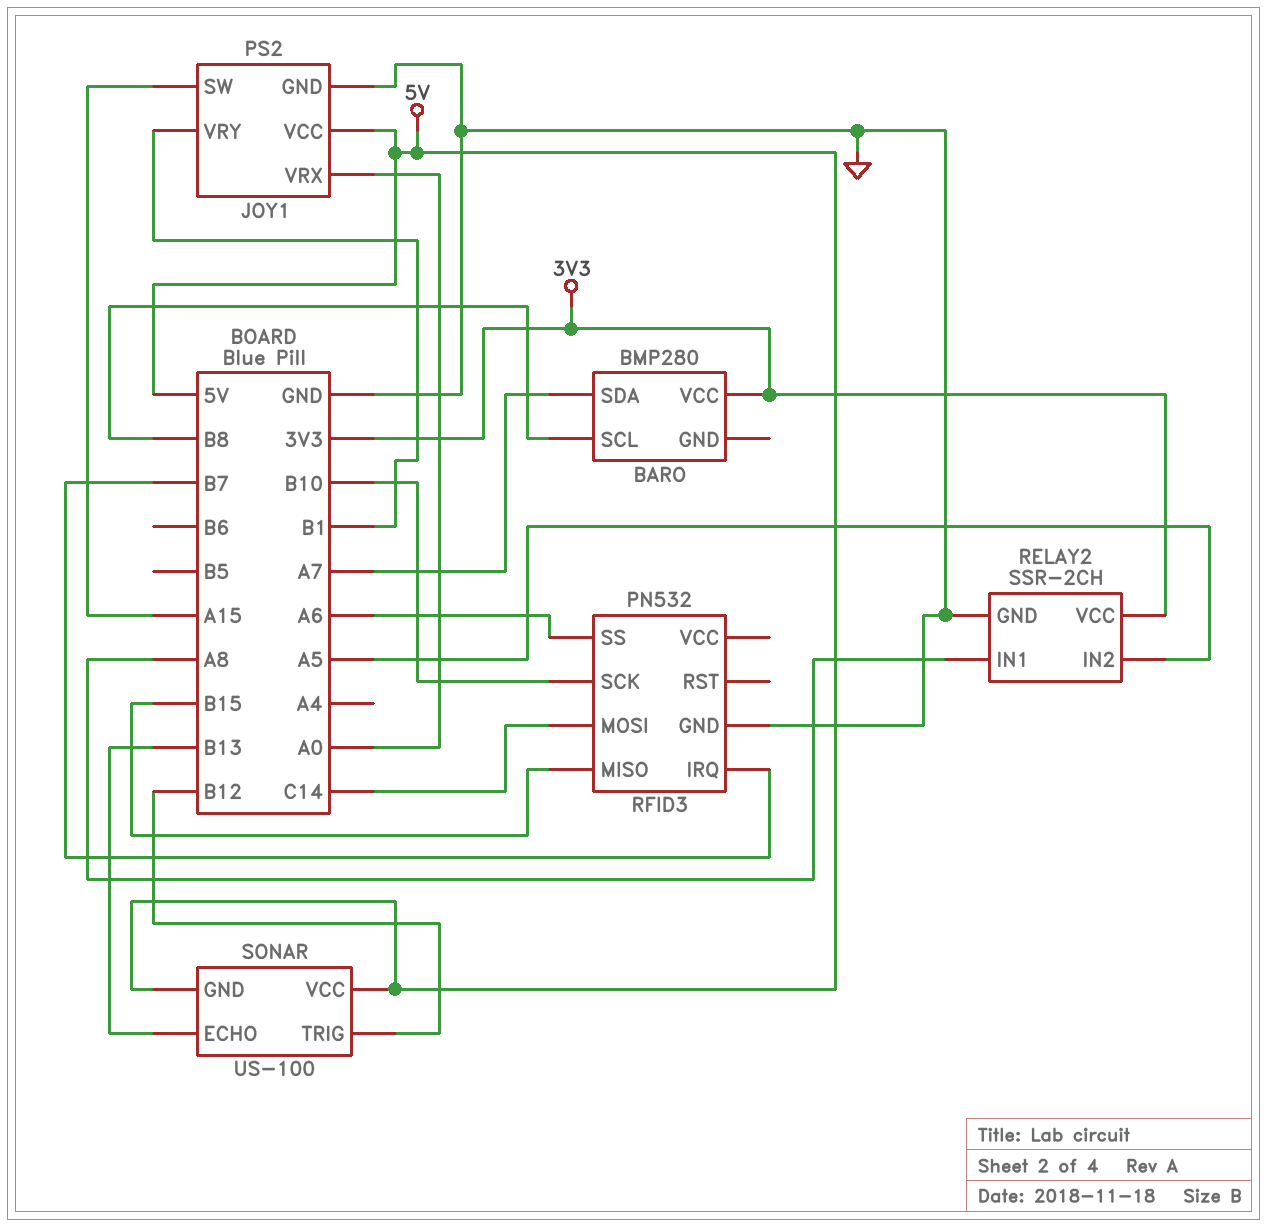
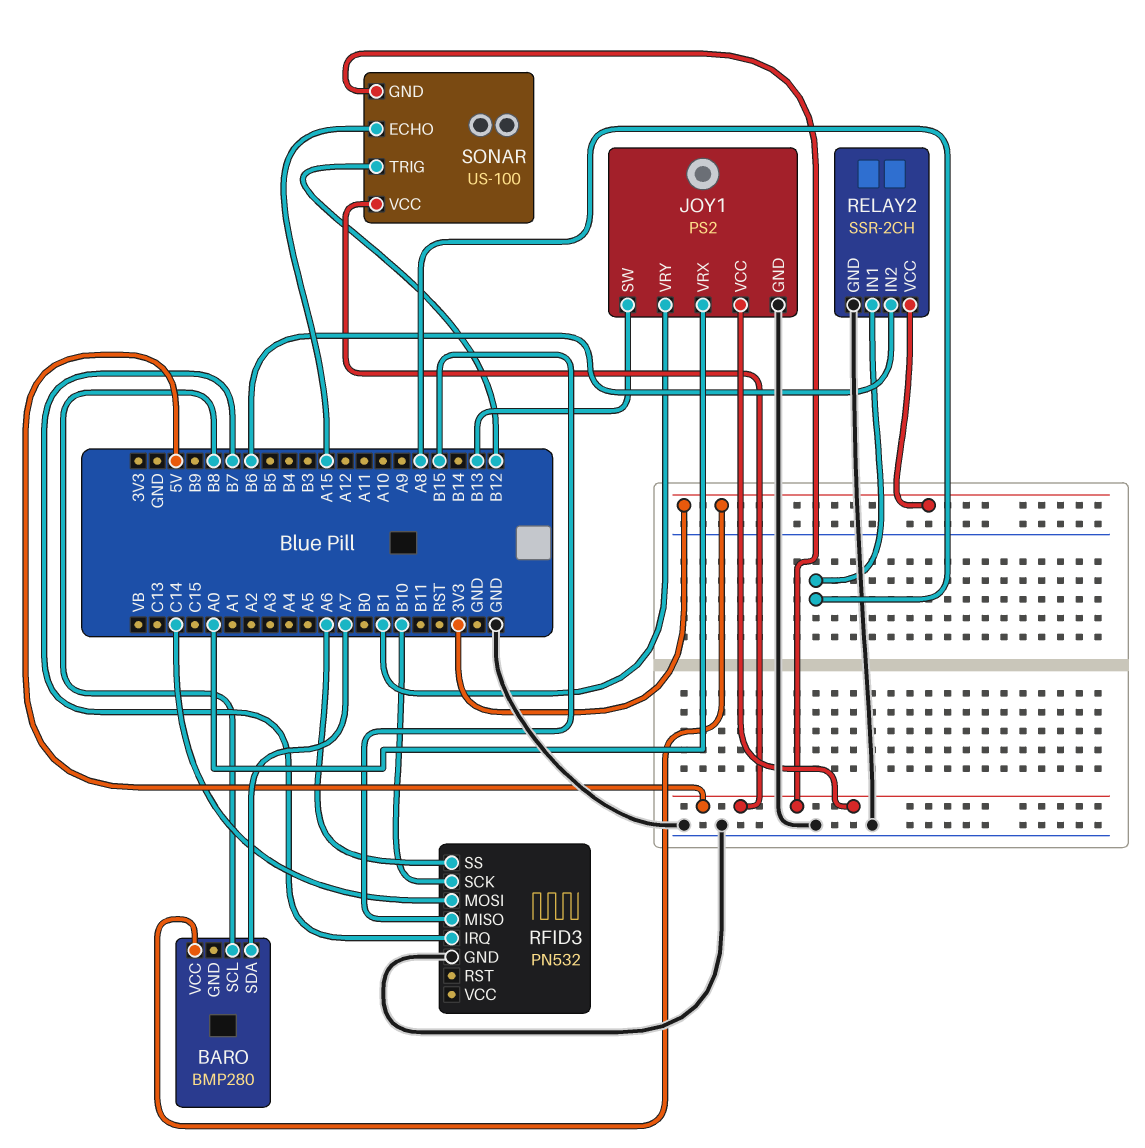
JOY1 pin SW: A15 -> B13
RELAY2 pin IN2: A5 -> B6
SONAR pin ECHO: B13 -> A15

